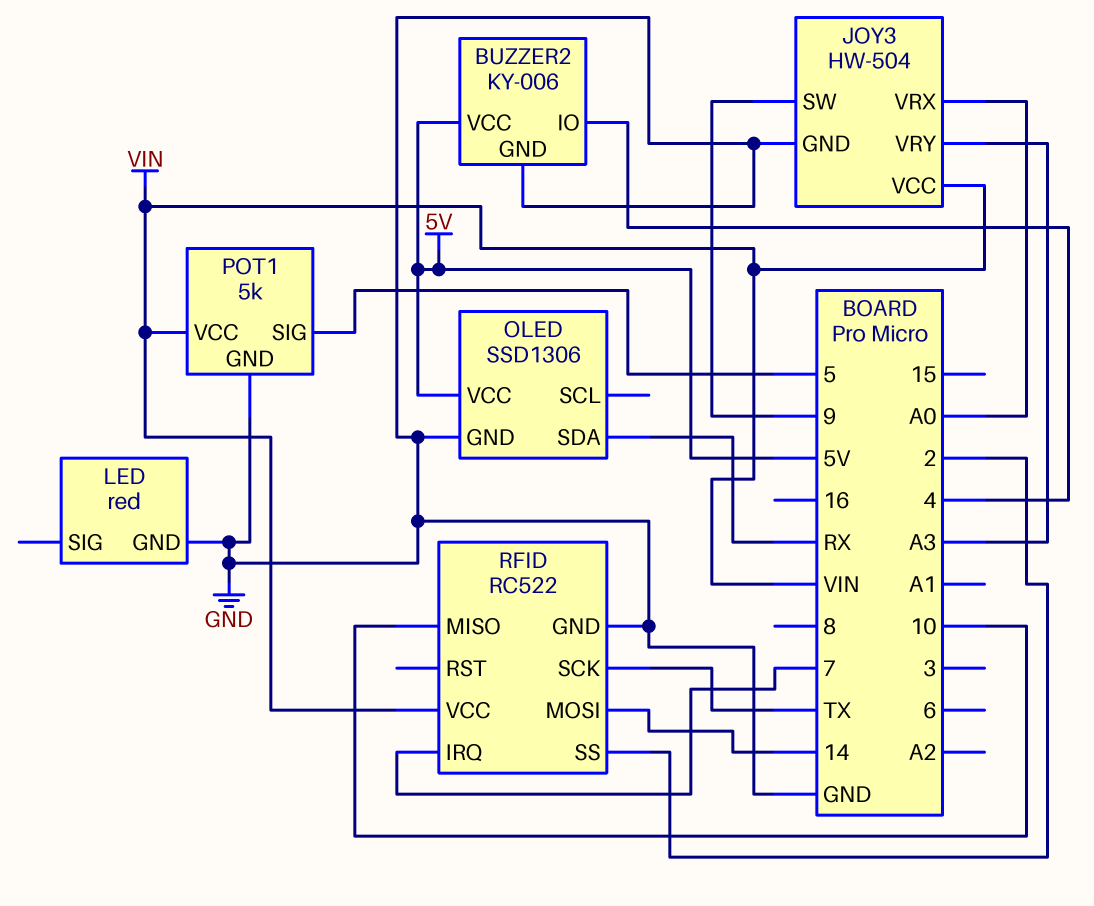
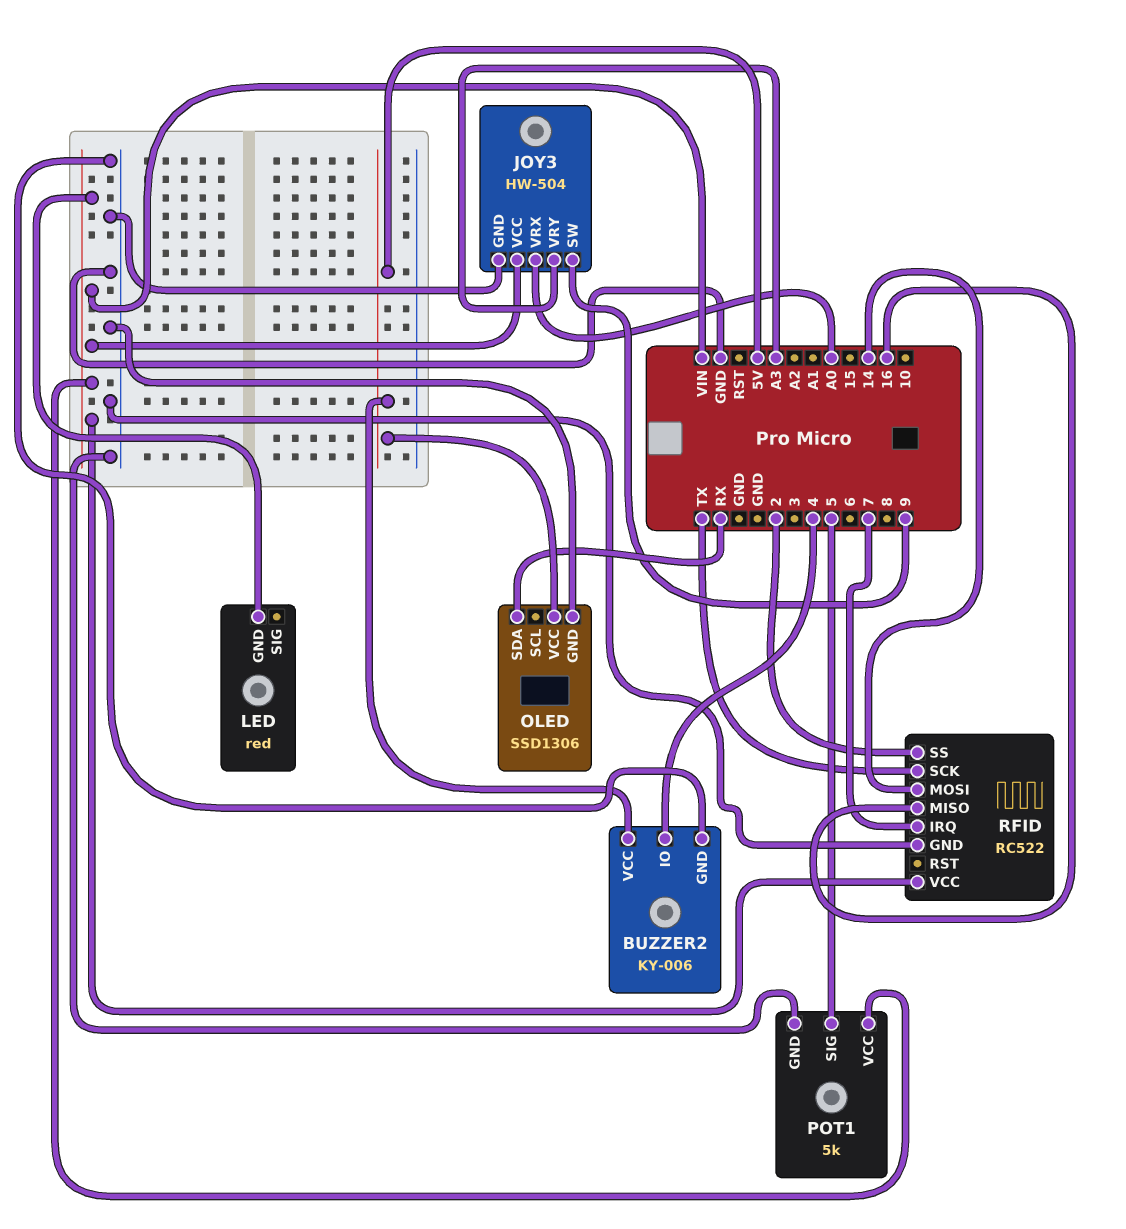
LED pin GND: GND -> VIN
RFID pin MISO: 10 -> 16

